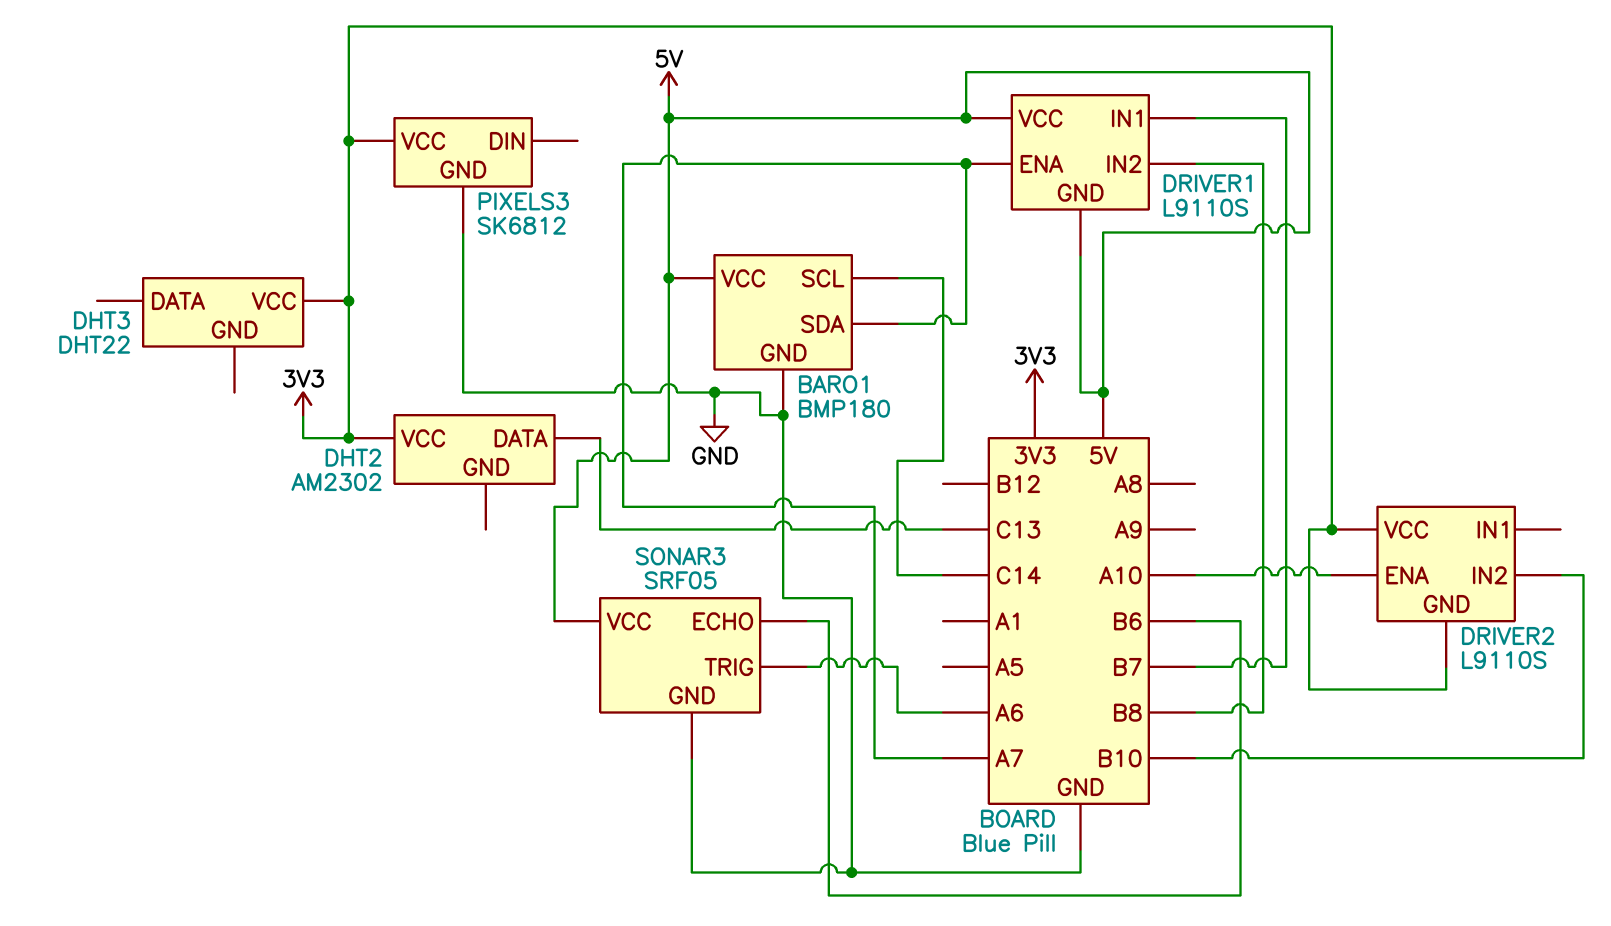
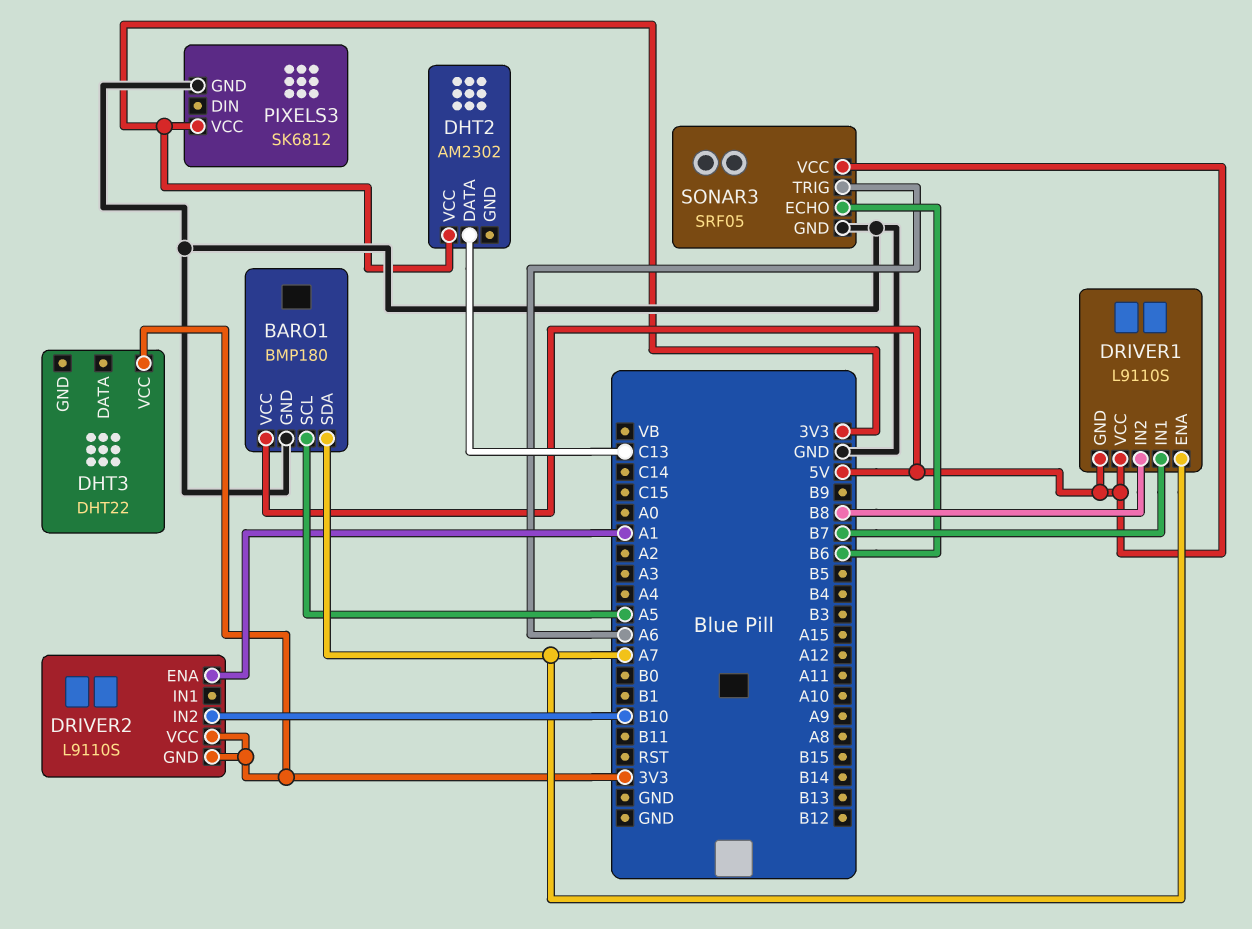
BARO1 pin SCL: C14 -> A5
DRIVER2 pin ENA: A10 -> A1

